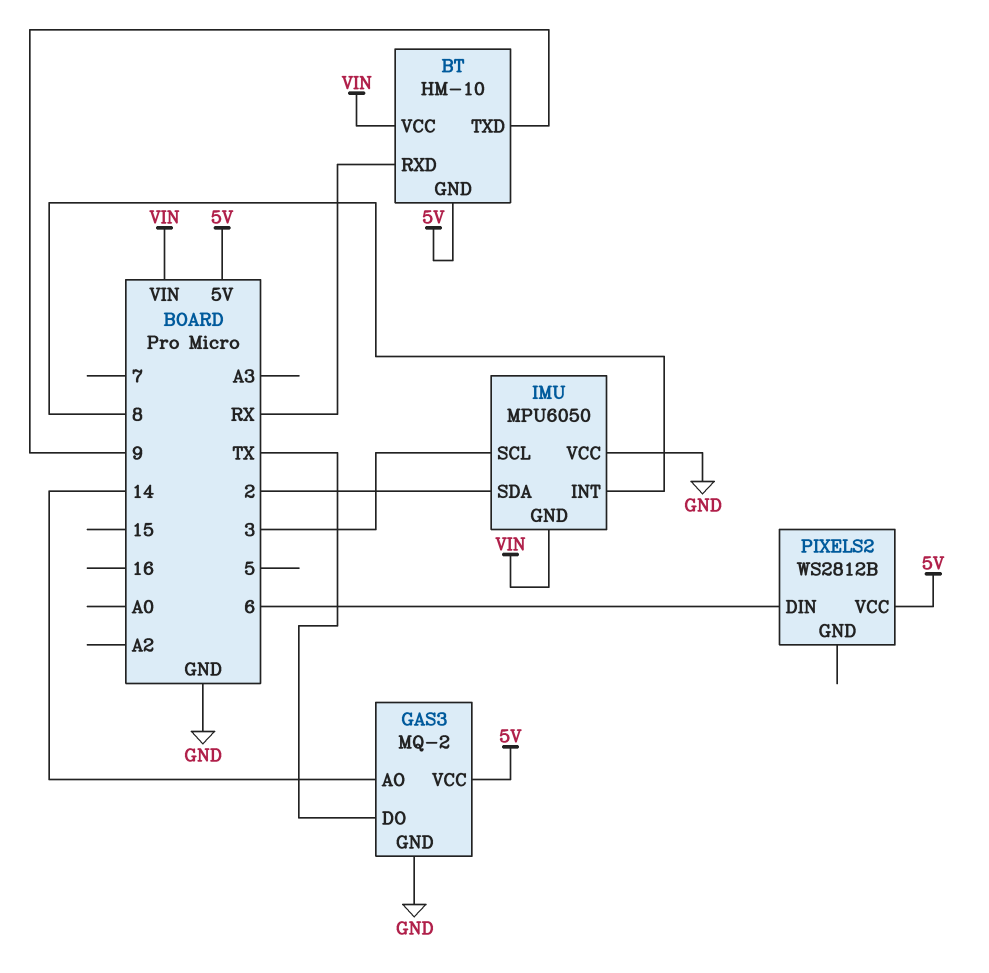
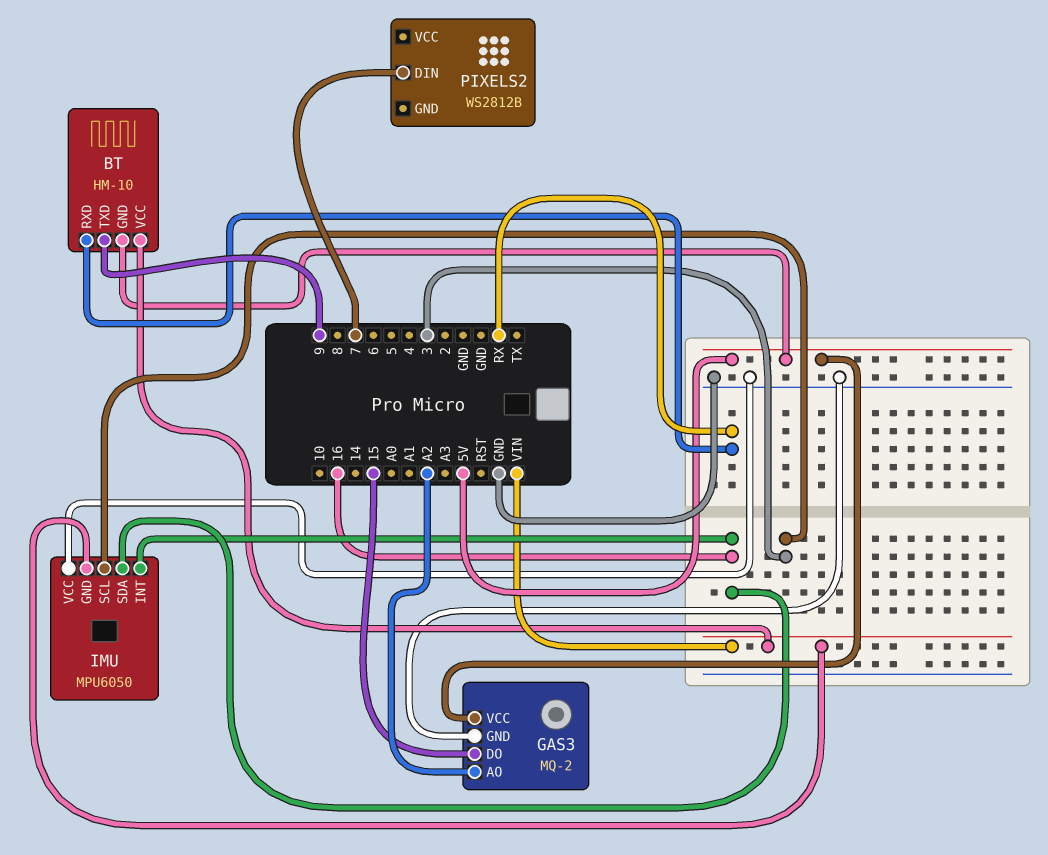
GAS3 pin AO: 14 -> A2
GAS3 pin DO: TX -> 15
IMU pin INT: 8 -> 16
IMU pin SDA: 2 -> 16
PIXELS2 pin DIN: 6 -> 7
PIXELS2 pin VCC: 5V -> none

